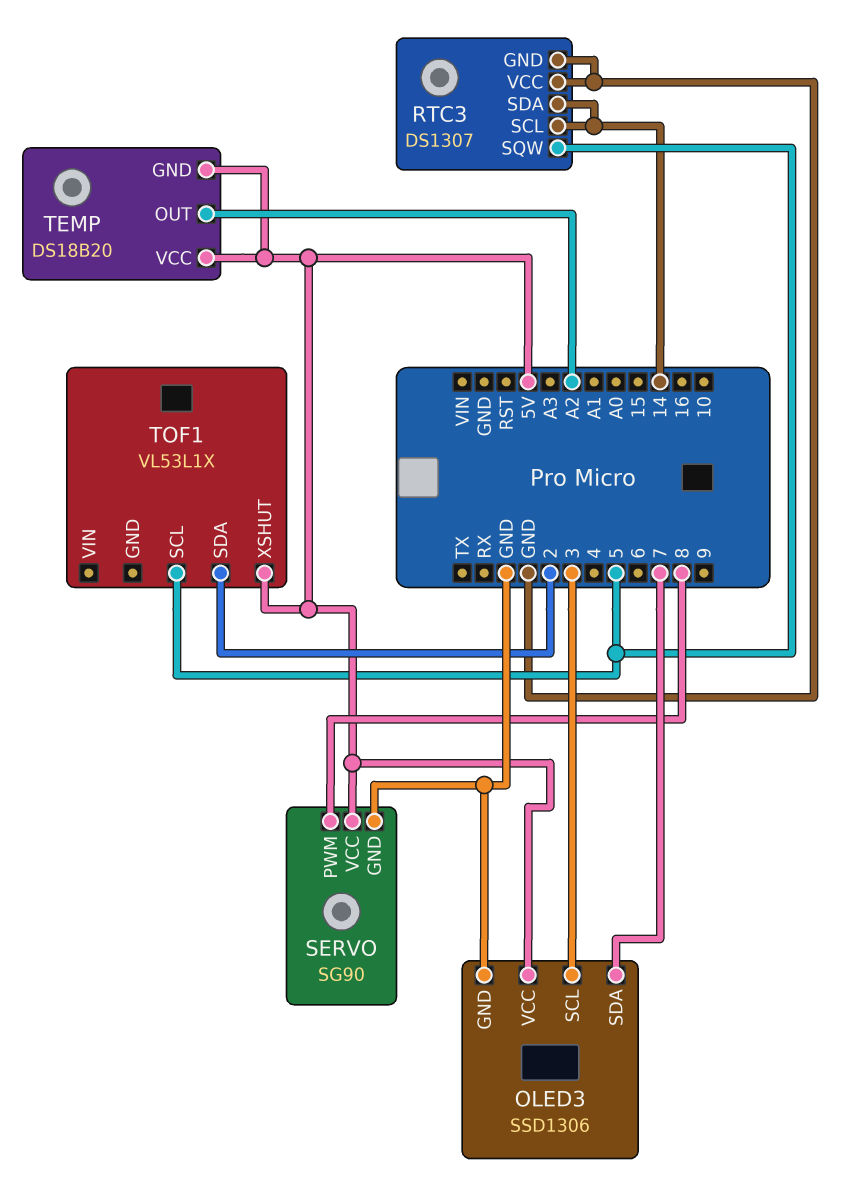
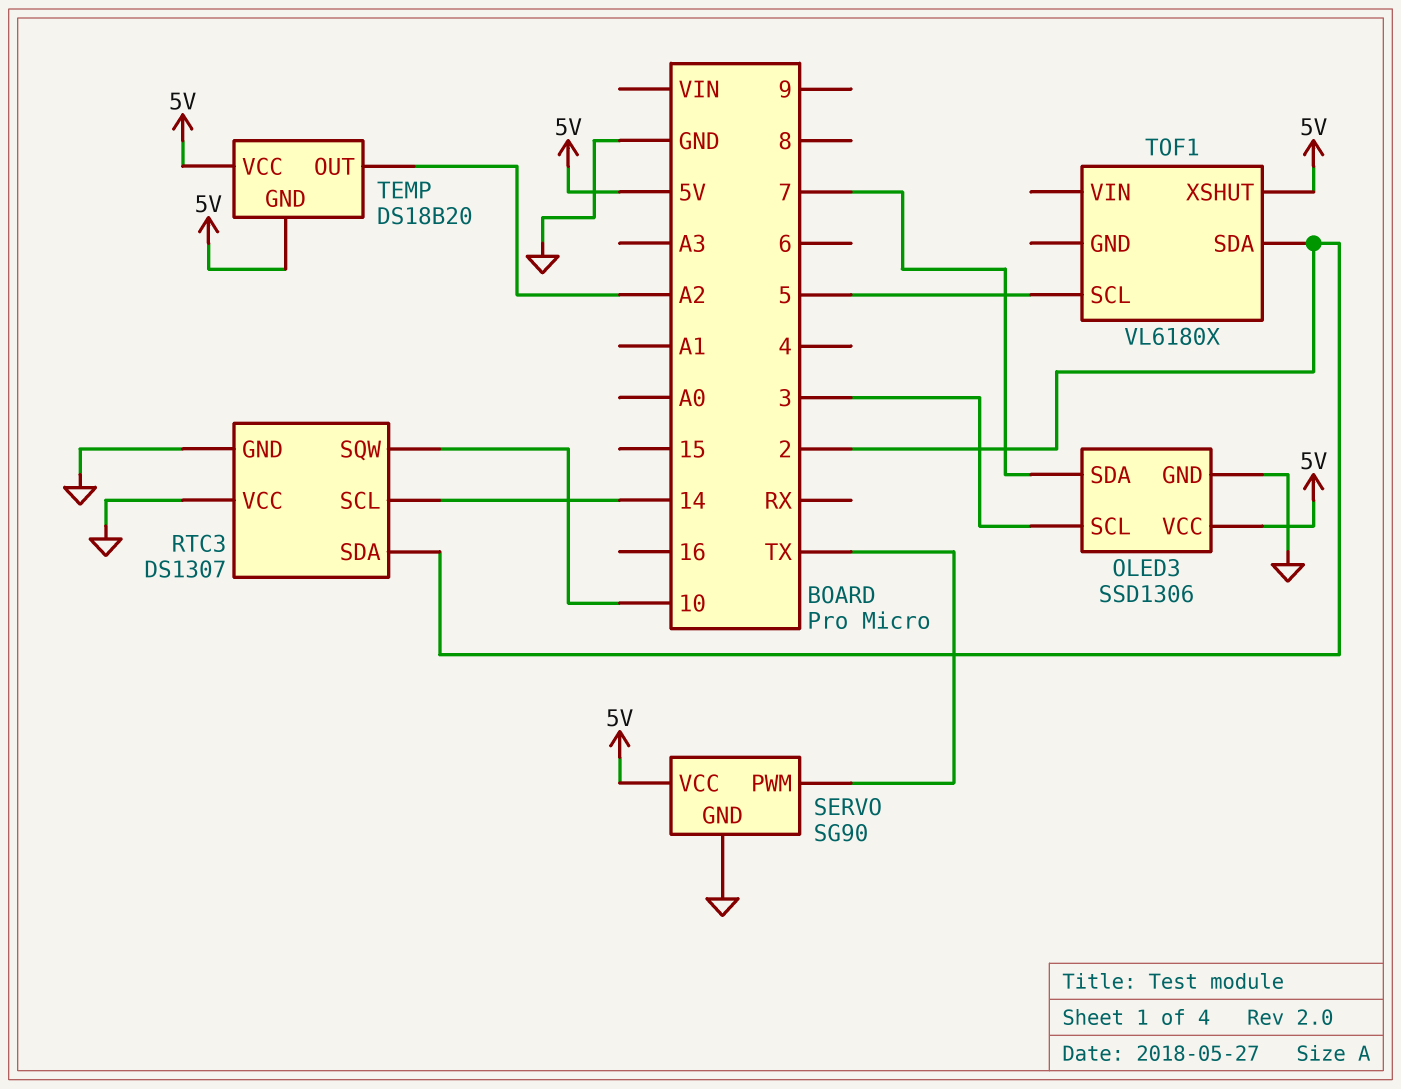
RTC3 pin SDA: 14 -> 2
RTC3 pin SQW: 5 -> 10
SERVO pin PWM: 8 -> TX
TOF1: VL53L1X -> VL6180X

